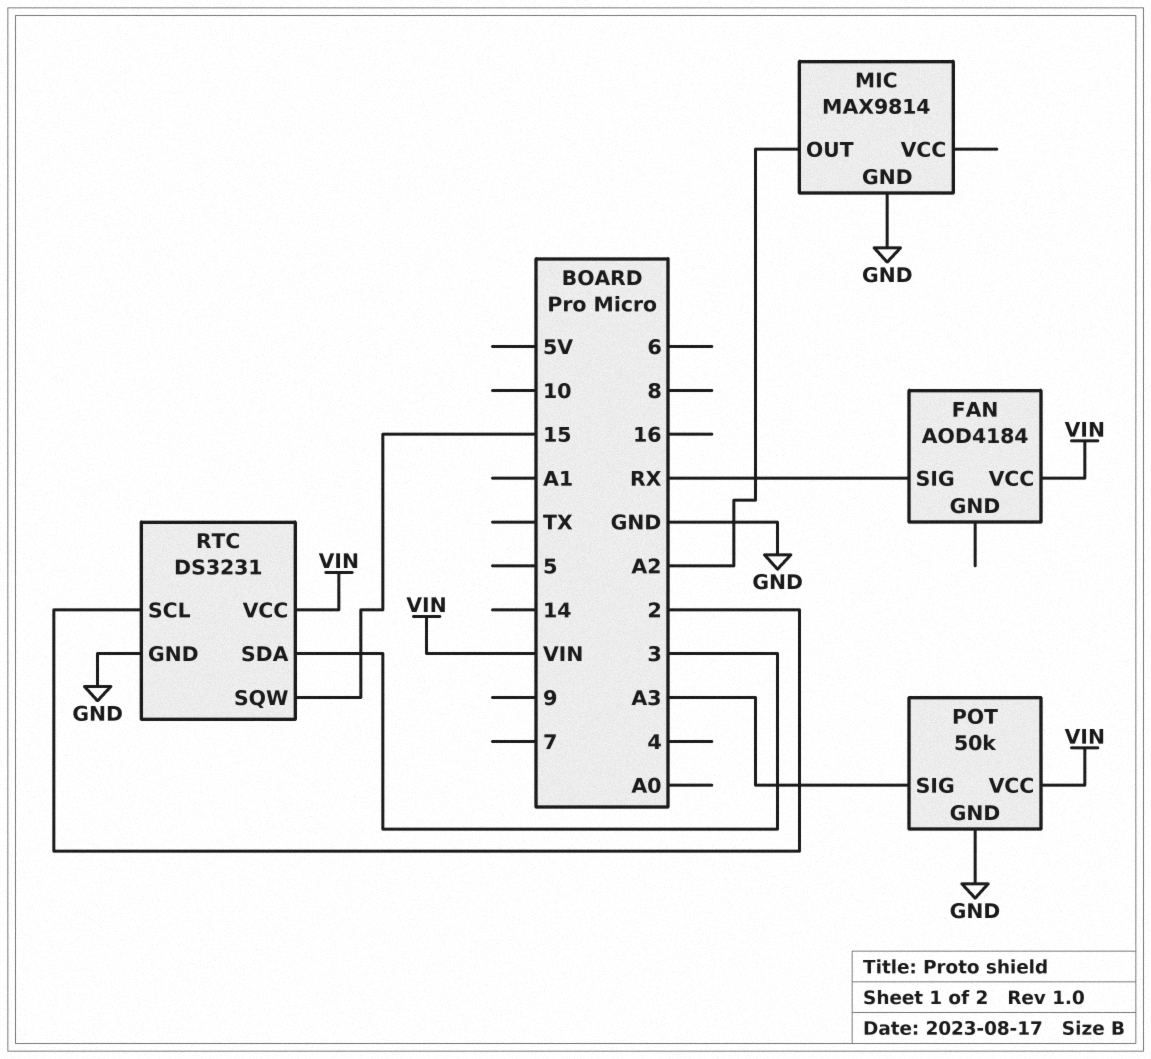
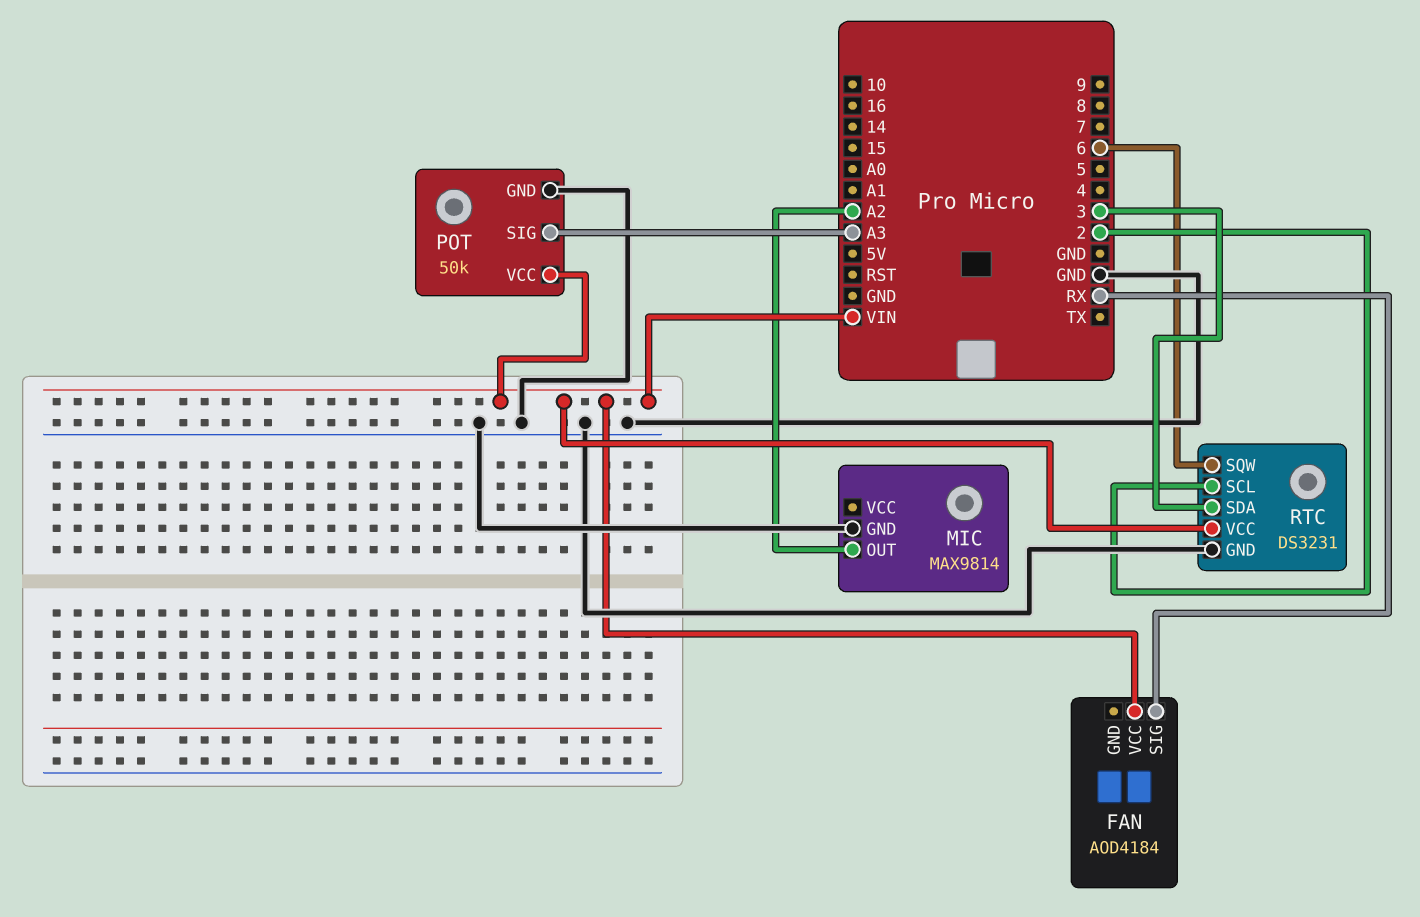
RTC pin SQW: 15 -> 6

